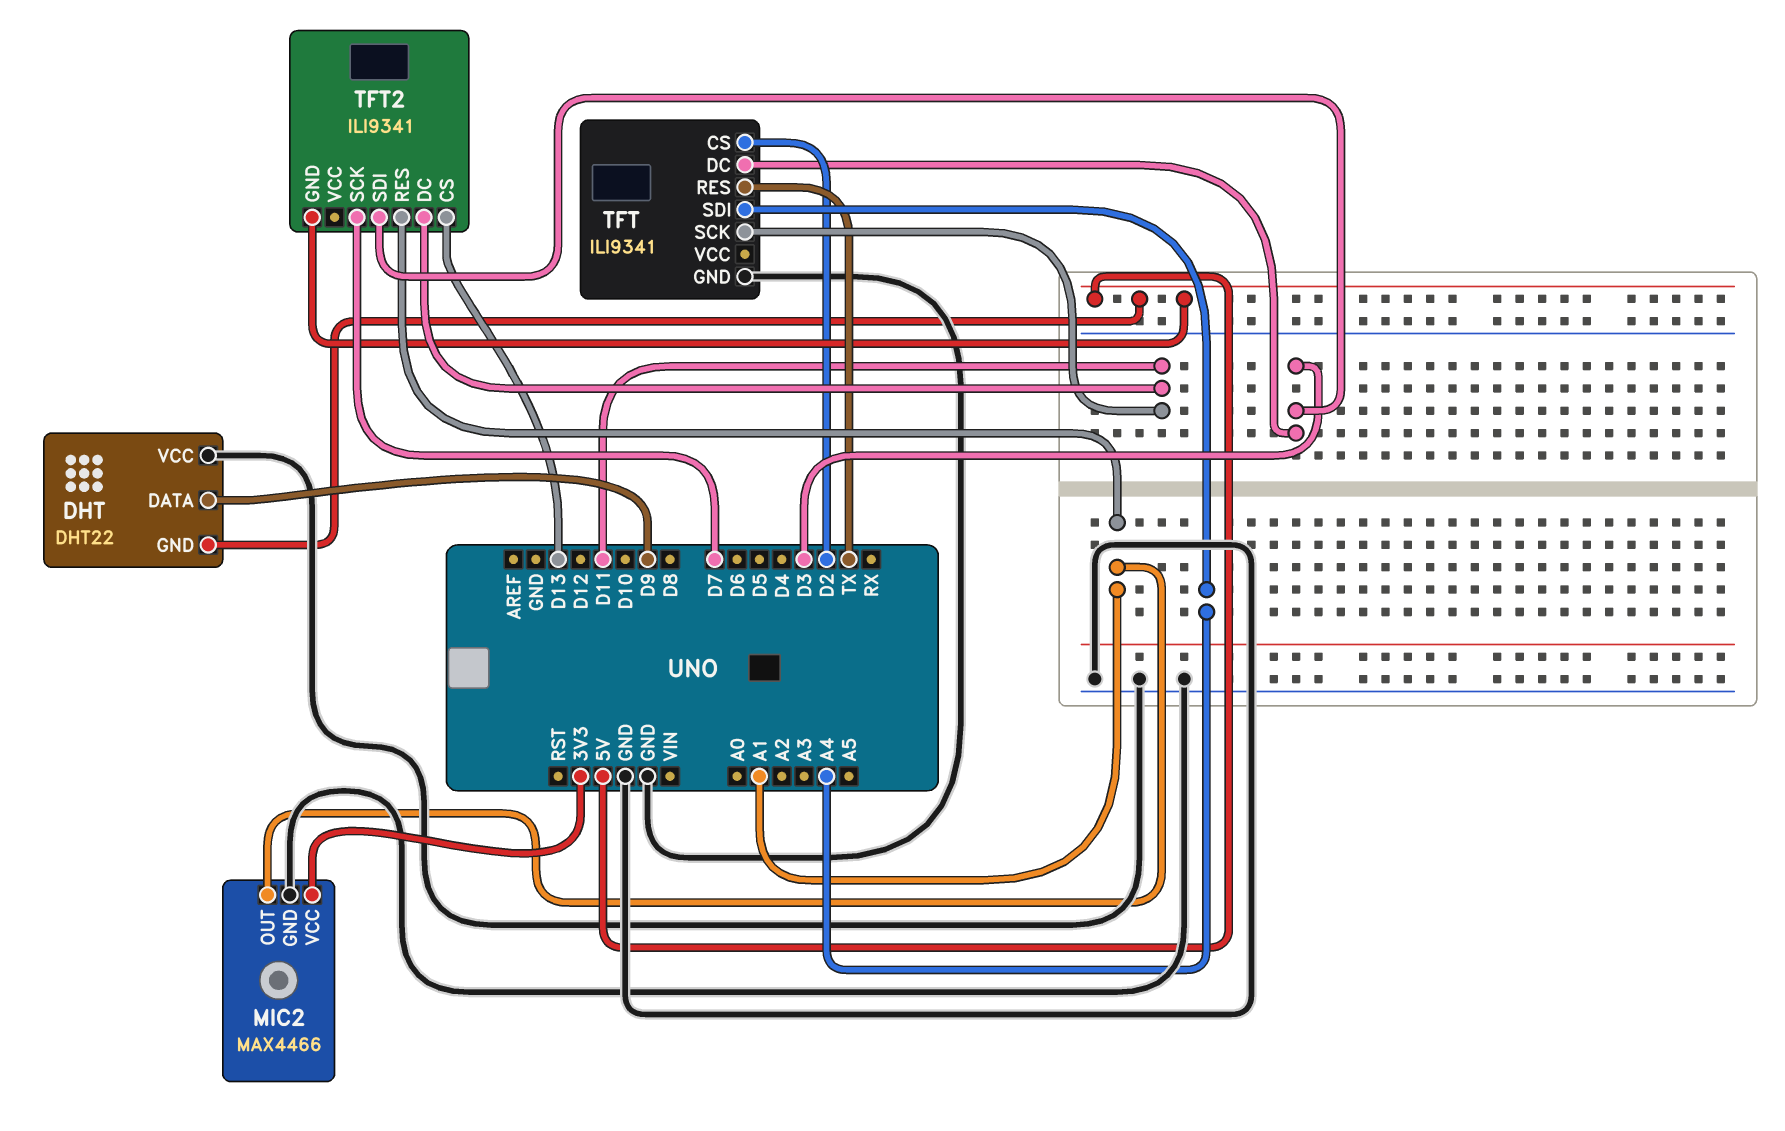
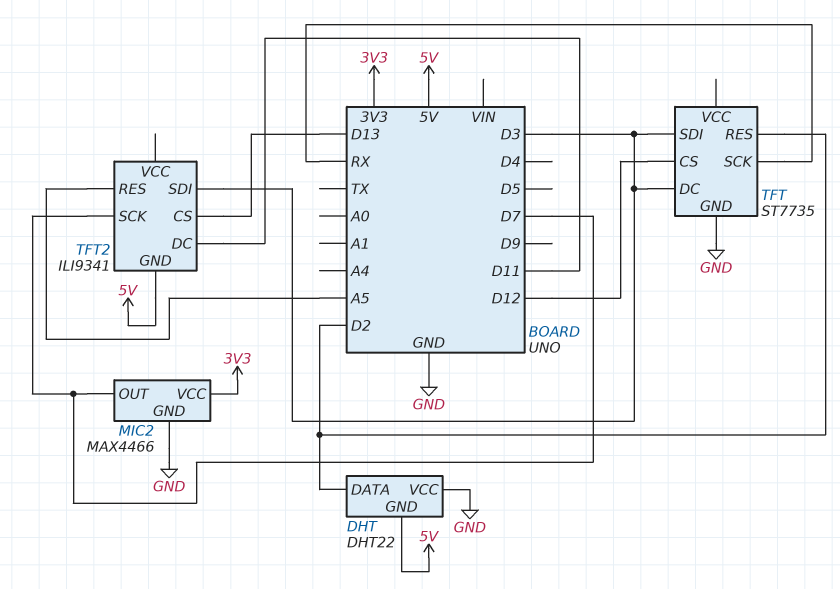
DHT pin DATA: D9 -> D2
MIC2 pin OUT: A1 -> D7
TFT: ILI9341 -> ST7735
TFT pin CS: D2 -> D12
TFT pin RES: TX -> D2
TFT pin SCK: D11 -> RX
TFT pin SDI: A4 -> D3
TFT2 pin RES: A1 -> A5

